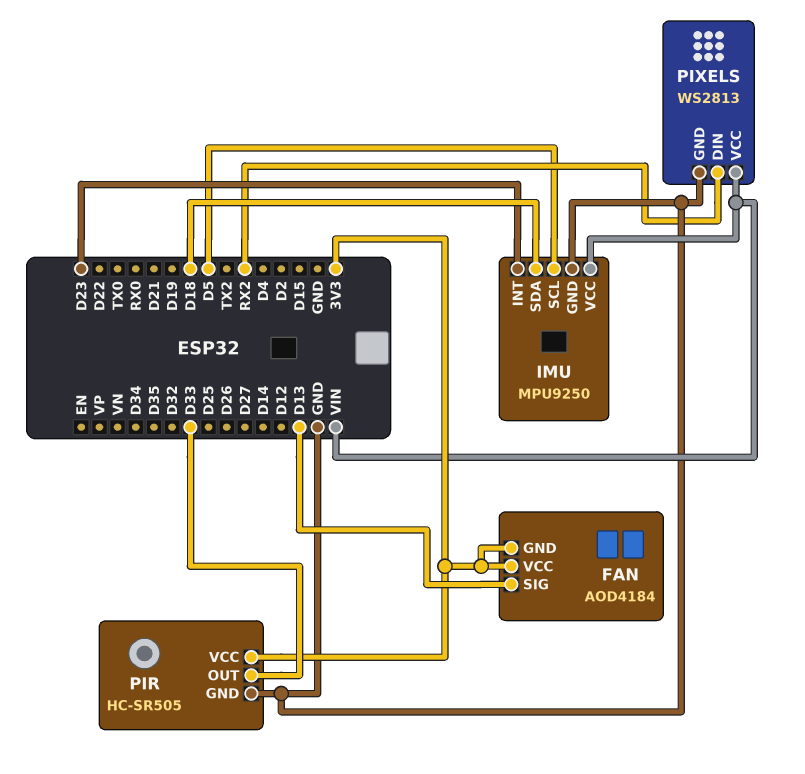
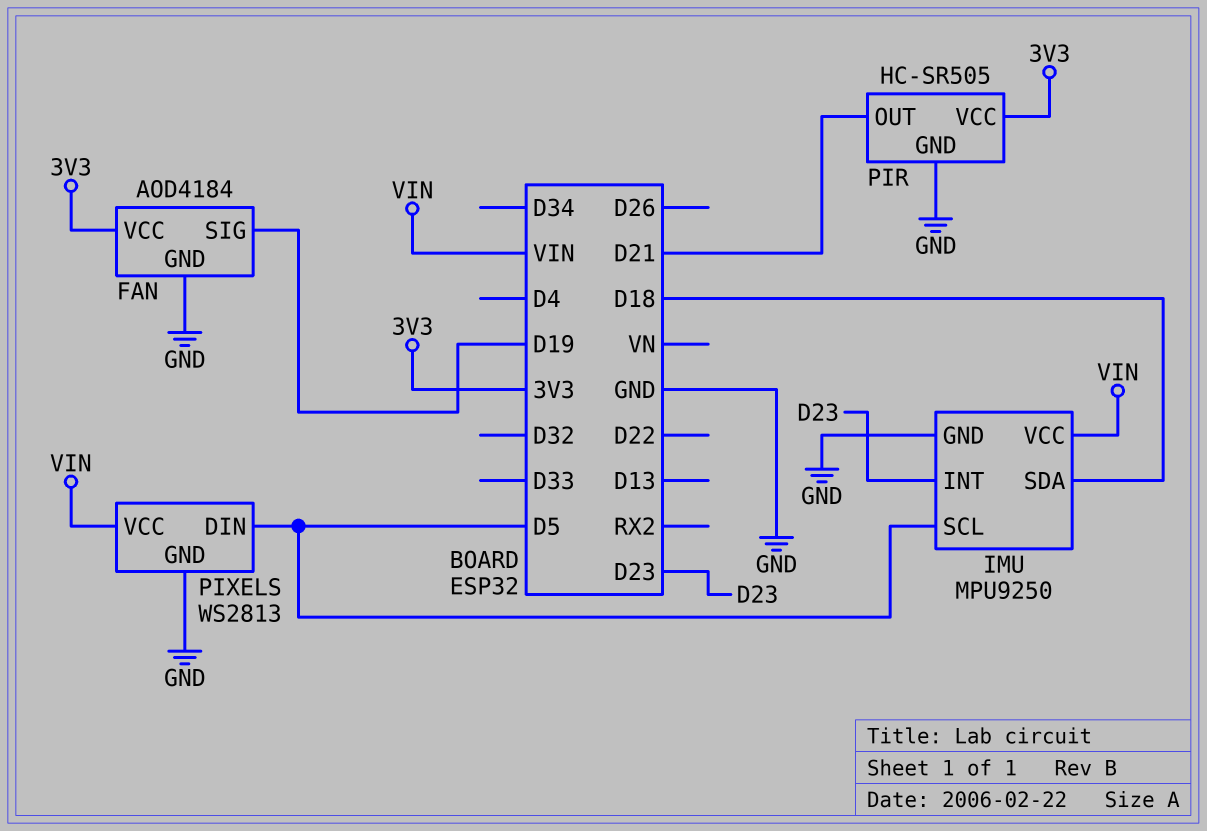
FAN pin GND: 3V3 -> GND
FAN pin SIG: D13 -> D19
PIR pin OUT: D33 -> D21
PIXELS pin DIN: RX2 -> D5

